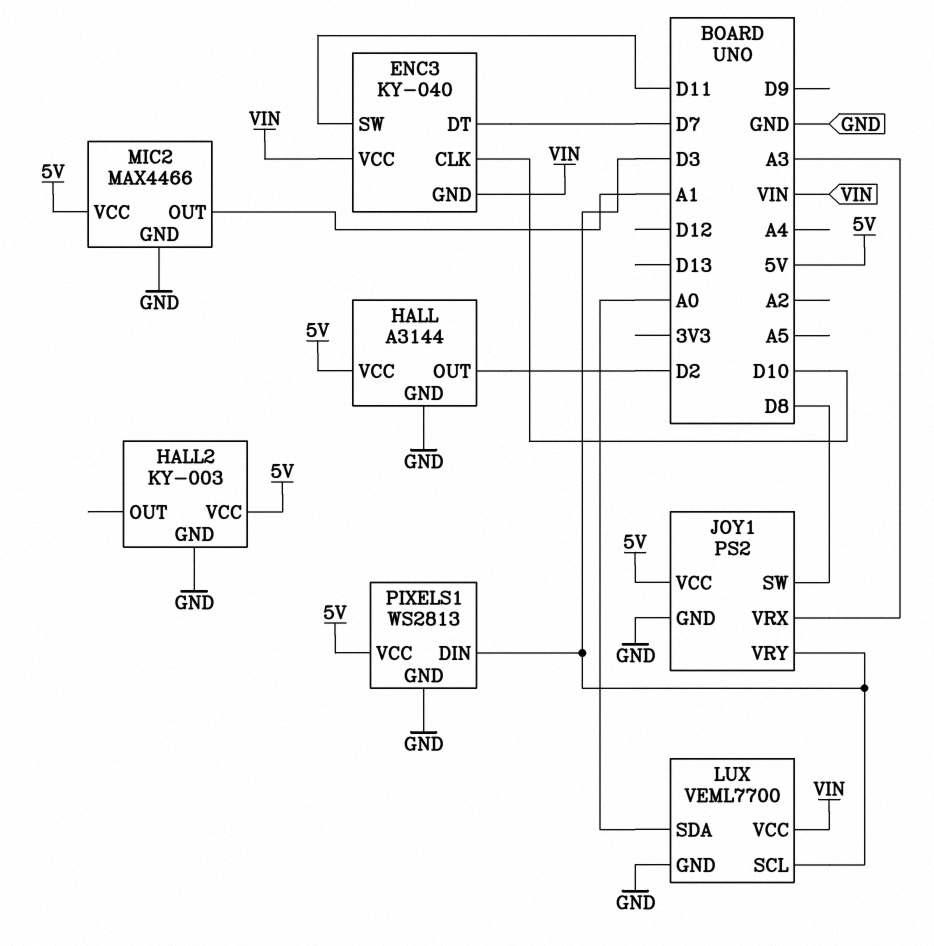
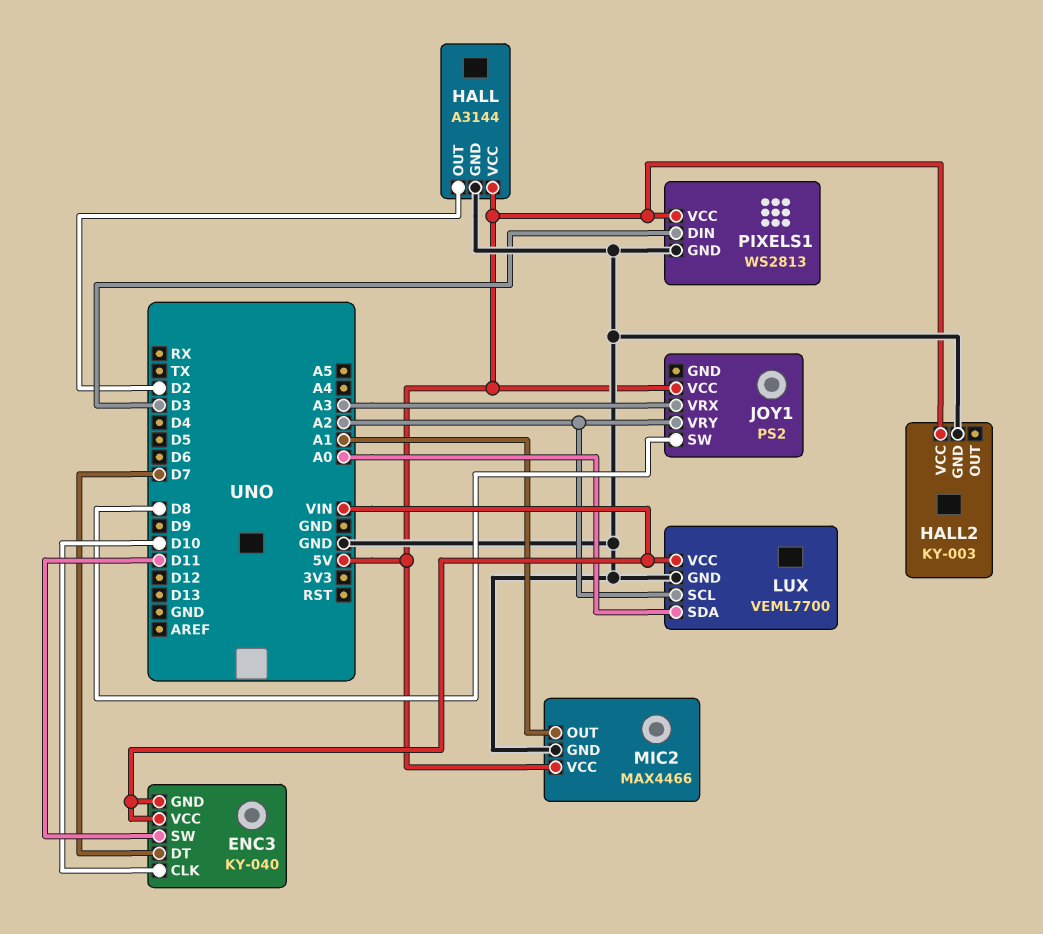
JOY1 pin GND: GND -> none
JOY1 pin VRY: D3 -> A2
LUX pin SCL: D3 -> A2

